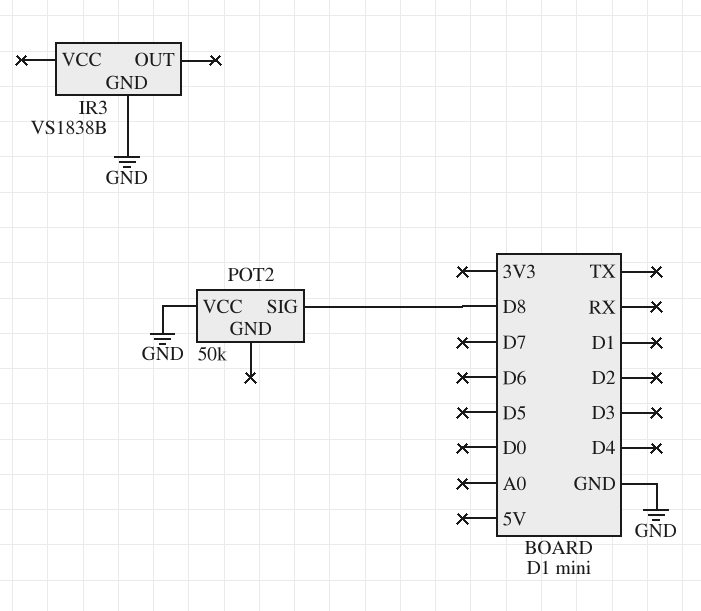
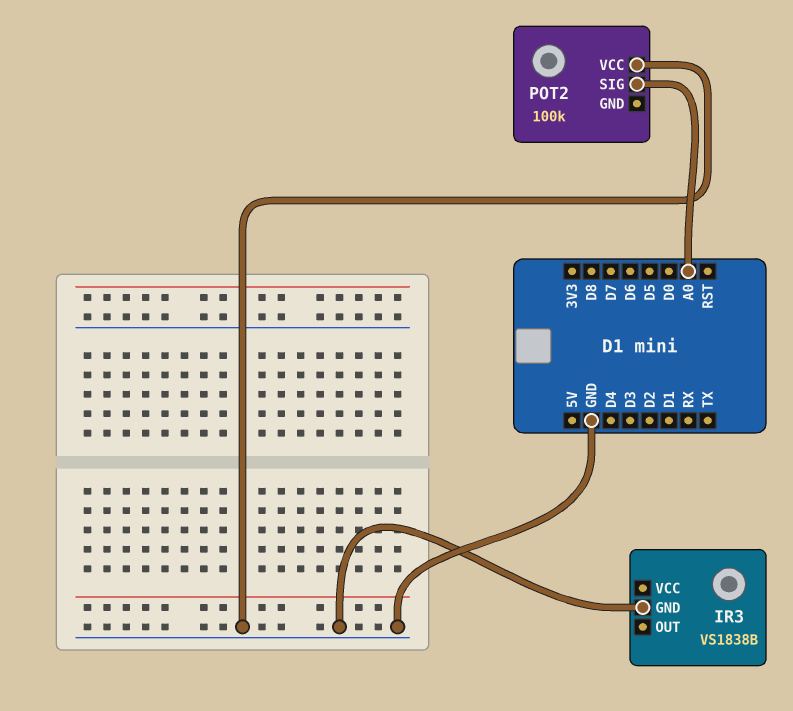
POT2: 50k -> 100k
POT2 pin SIG: D8 -> A0

